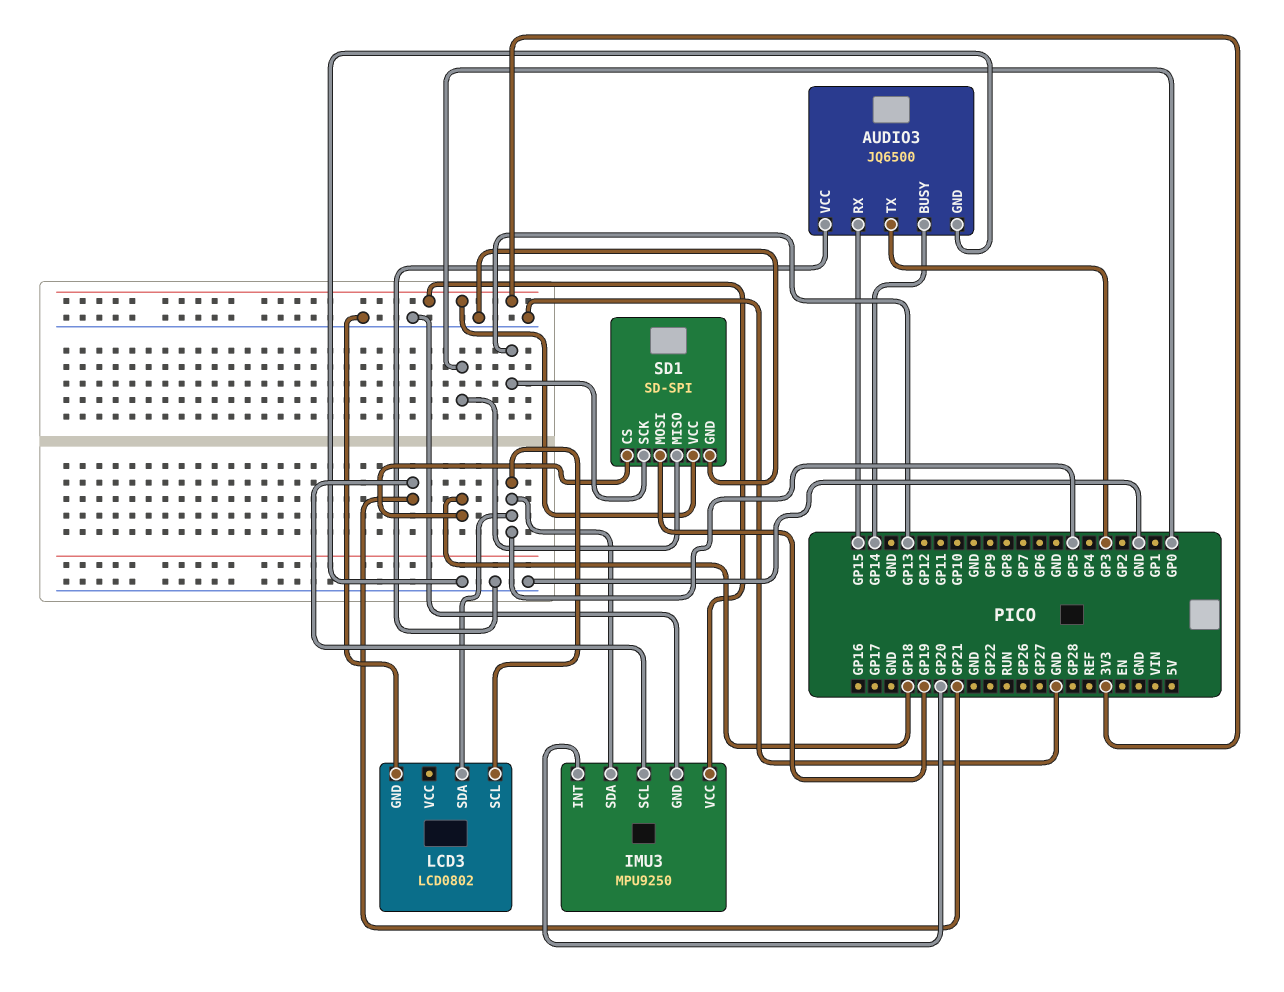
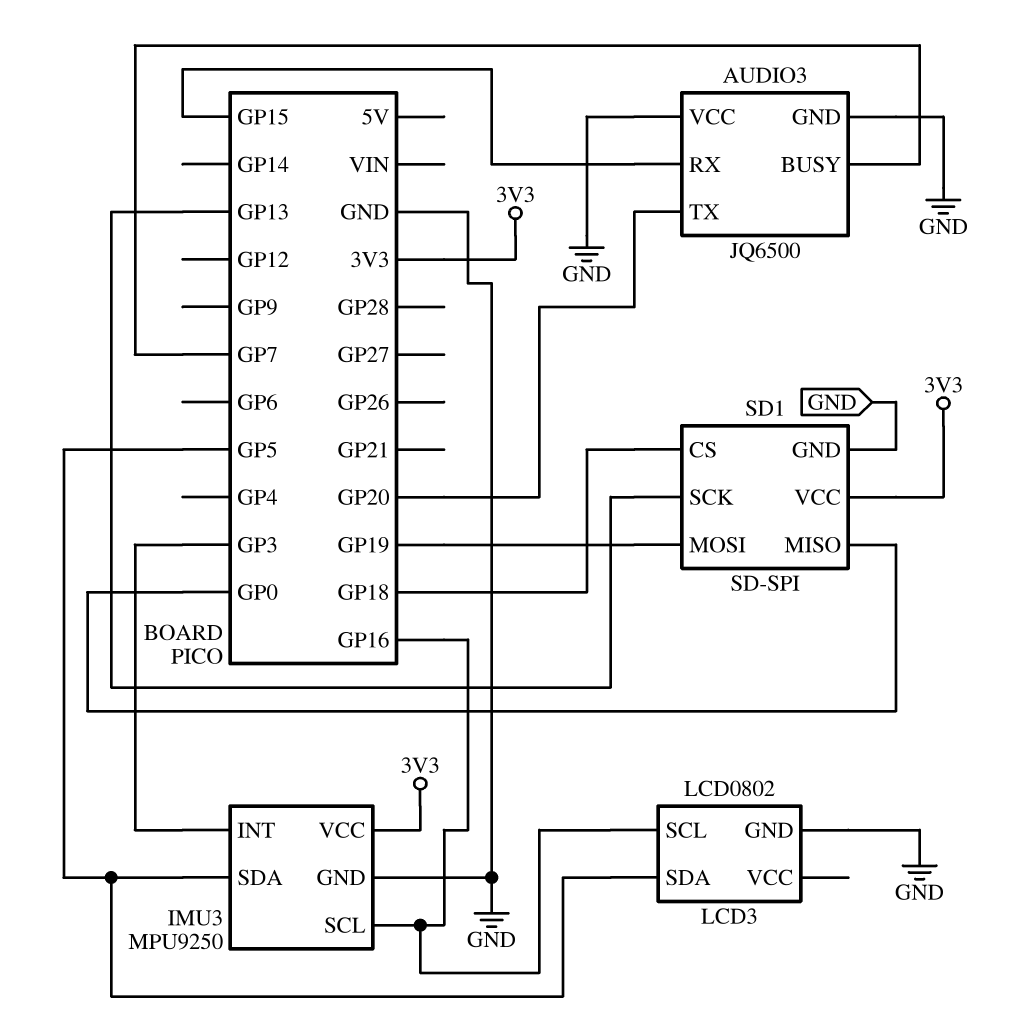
AUDIO3 pin BUSY: GP14 -> GP7
AUDIO3 pin TX: GP3 -> GP20
IMU3 pin INT: GP20 -> GP3
IMU3 pin SCL: GP21 -> GP16
LCD3 pin SCL: GP5 -> GP16

